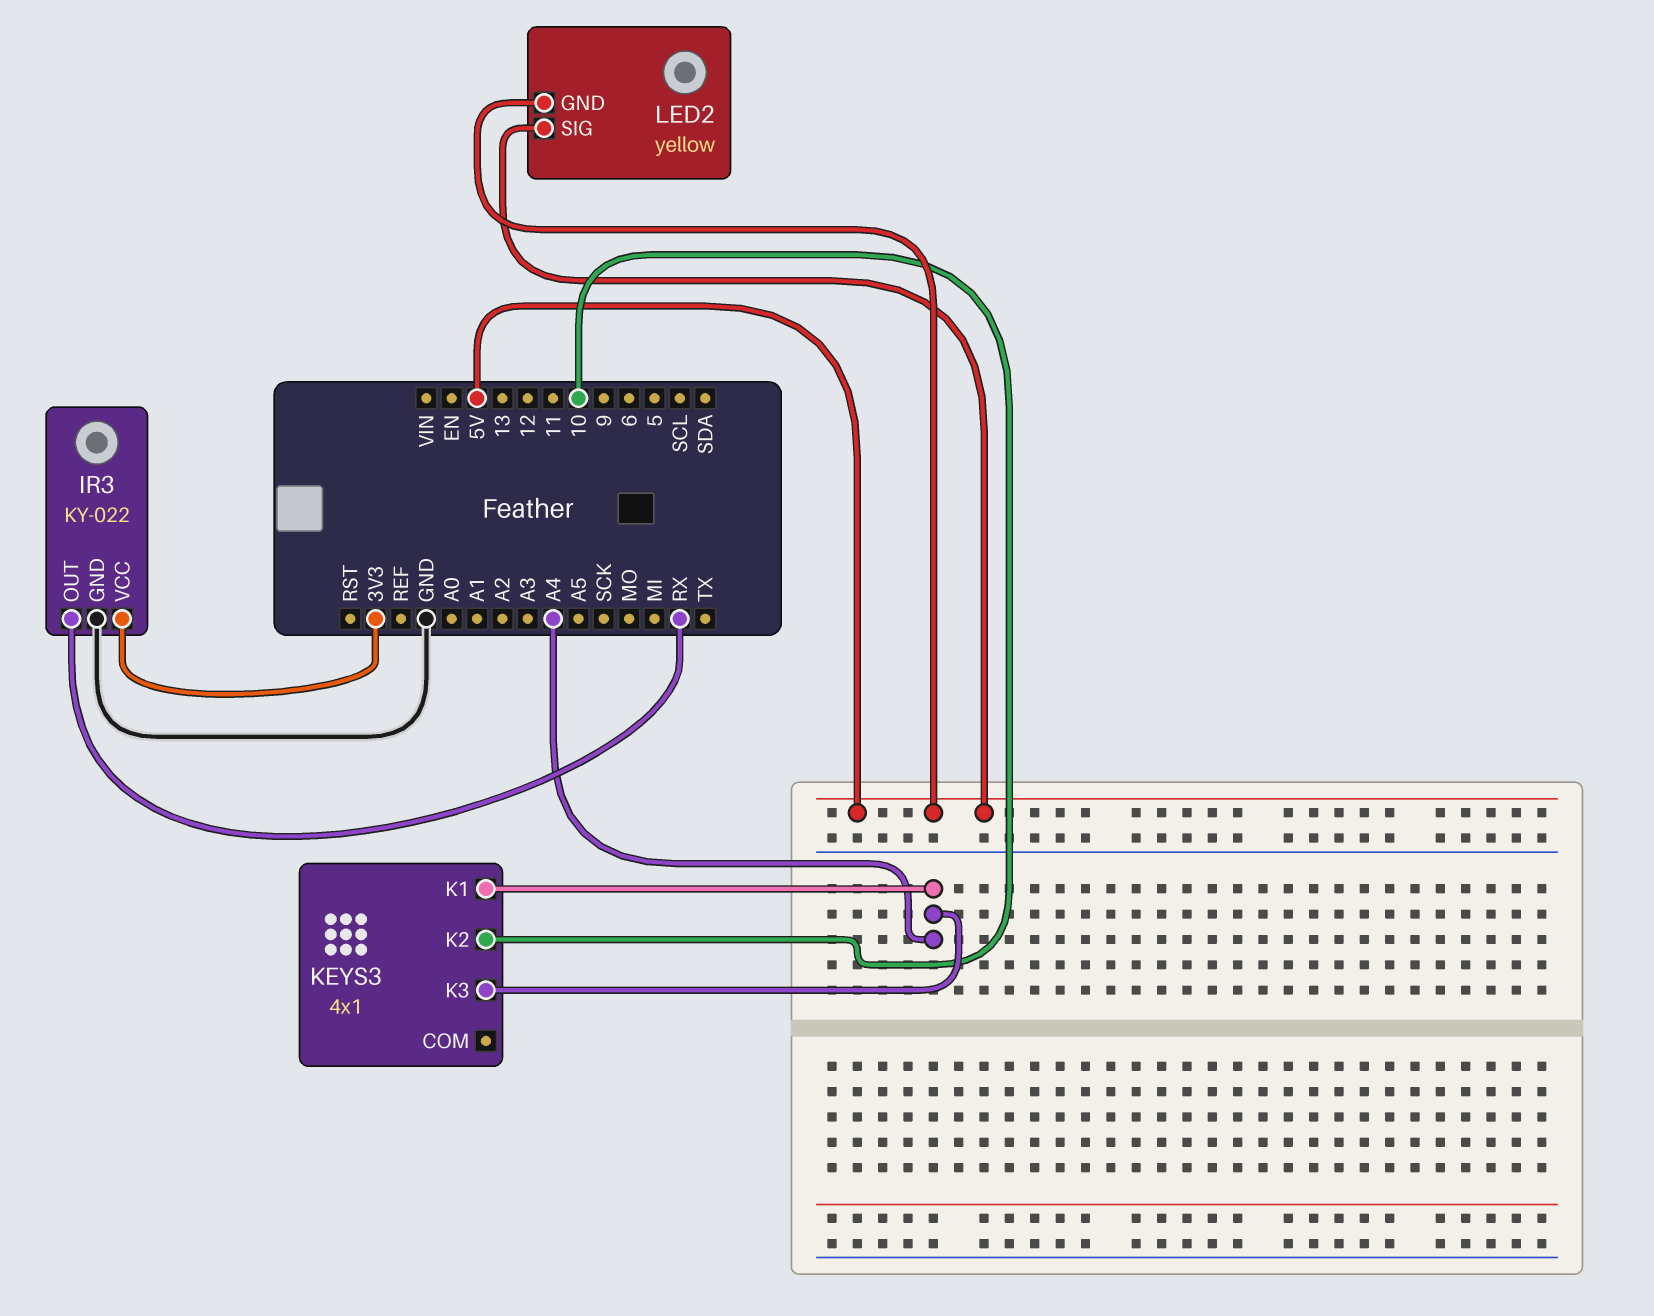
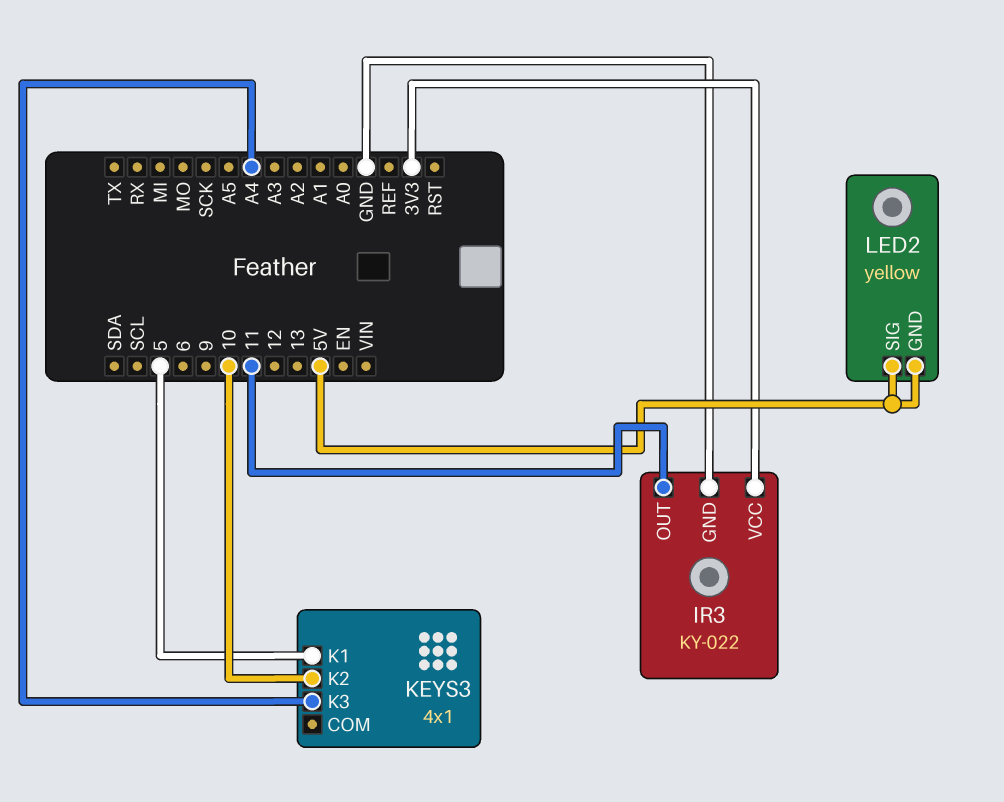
IR3 pin OUT: RX -> 11
KEYS3 pin K1: A4 -> 5

